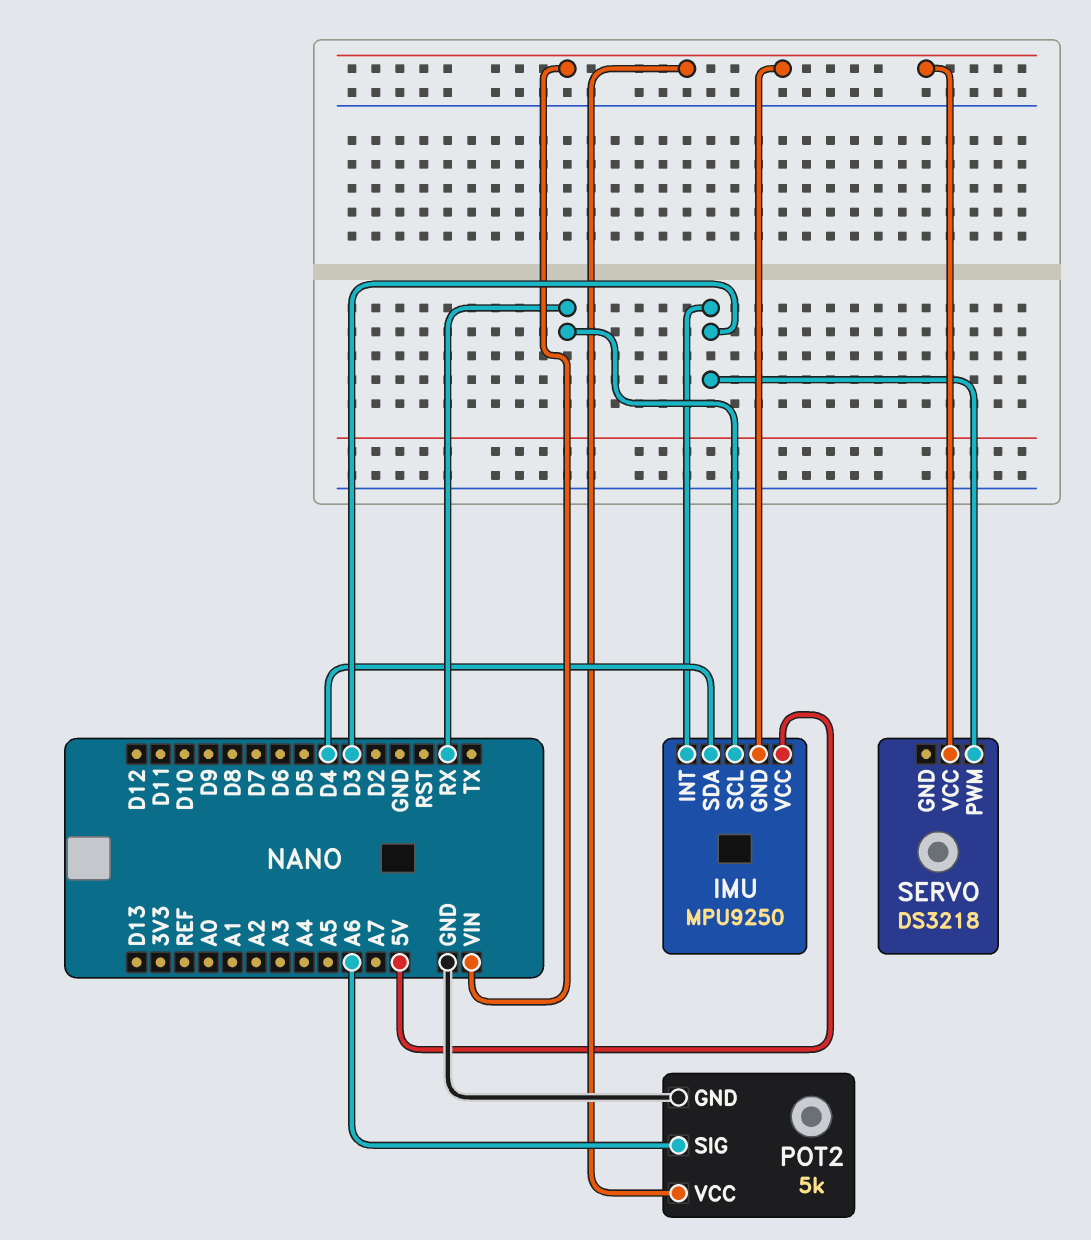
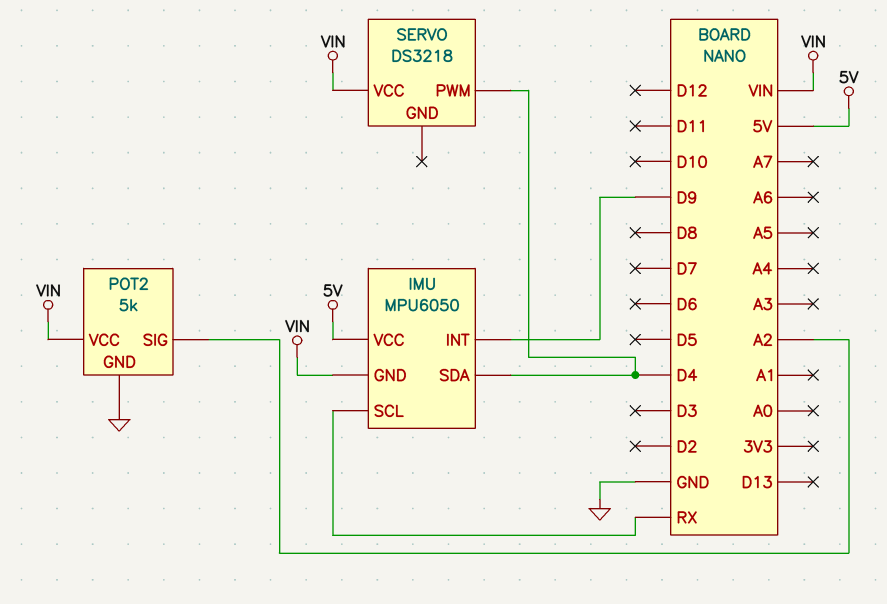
IMU: MPU9250 -> MPU6050
IMU pin INT: D3 -> D9
POT2 pin SIG: A6 -> A2
SERVO pin PWM: D3 -> D4

